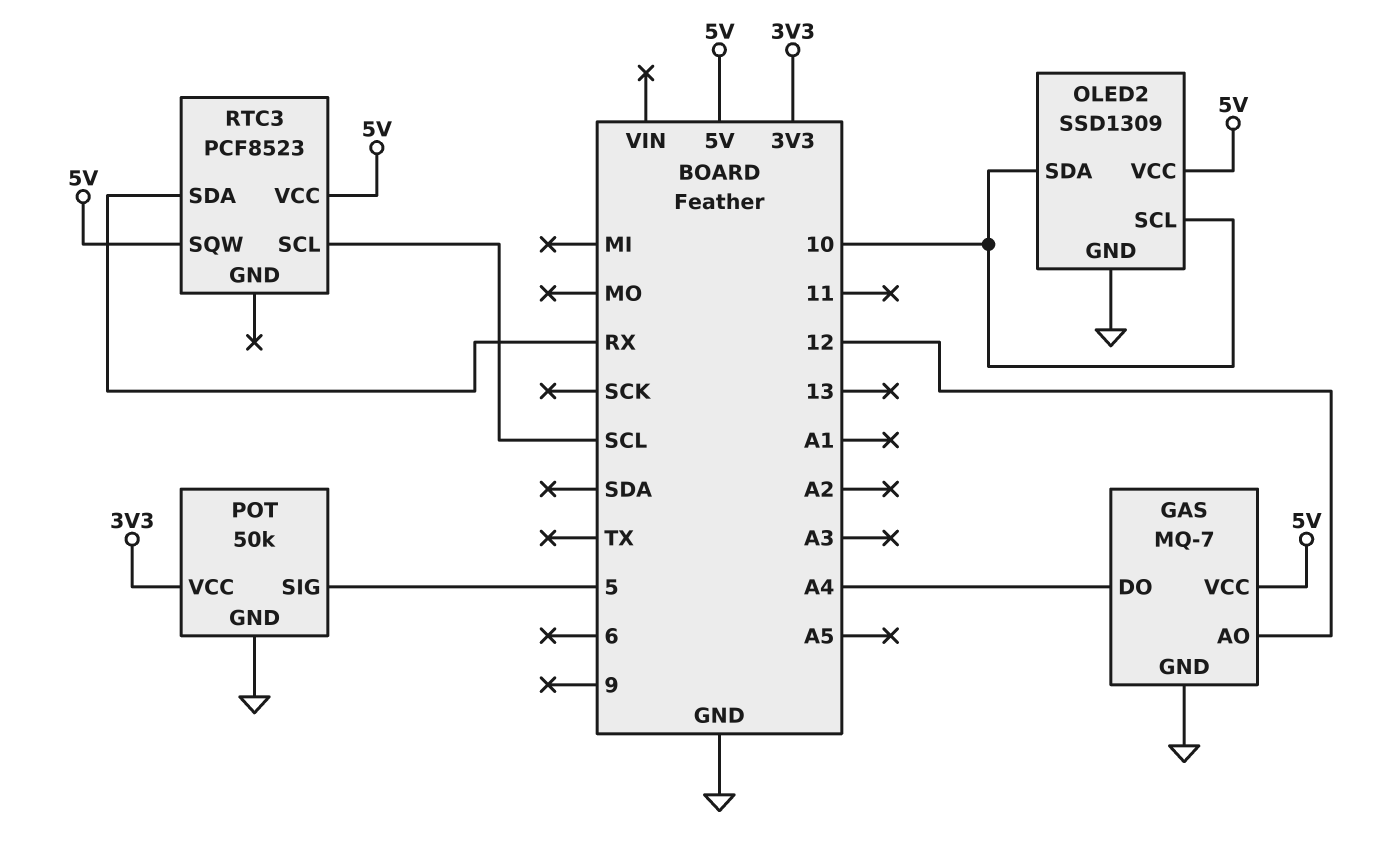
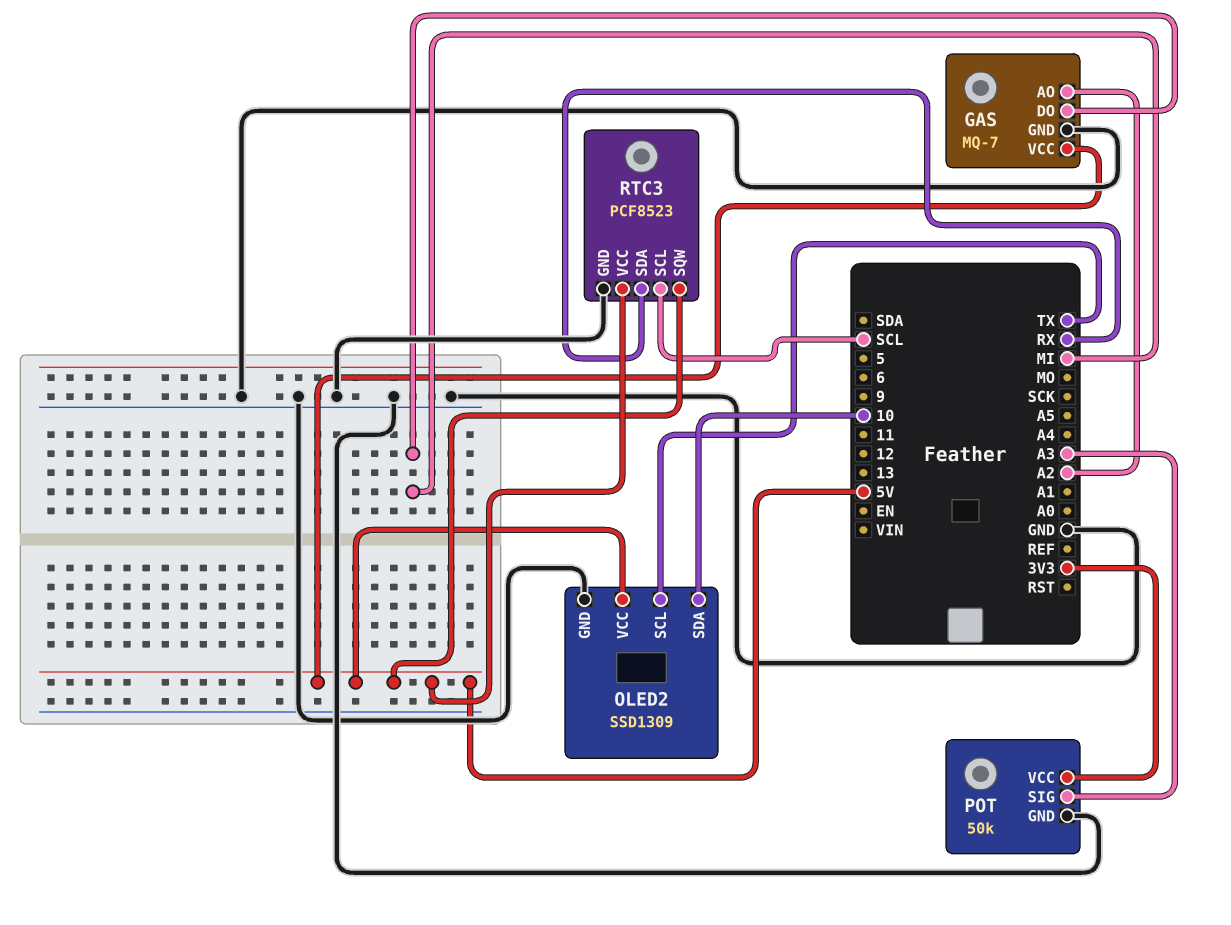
GAS pin AO: 12 -> A2
GAS pin DO: A4 -> MI
OLED2 pin SCL: 10 -> TX
POT pin SIG: 5 -> A3
RTC3 pin GND: none -> GND

